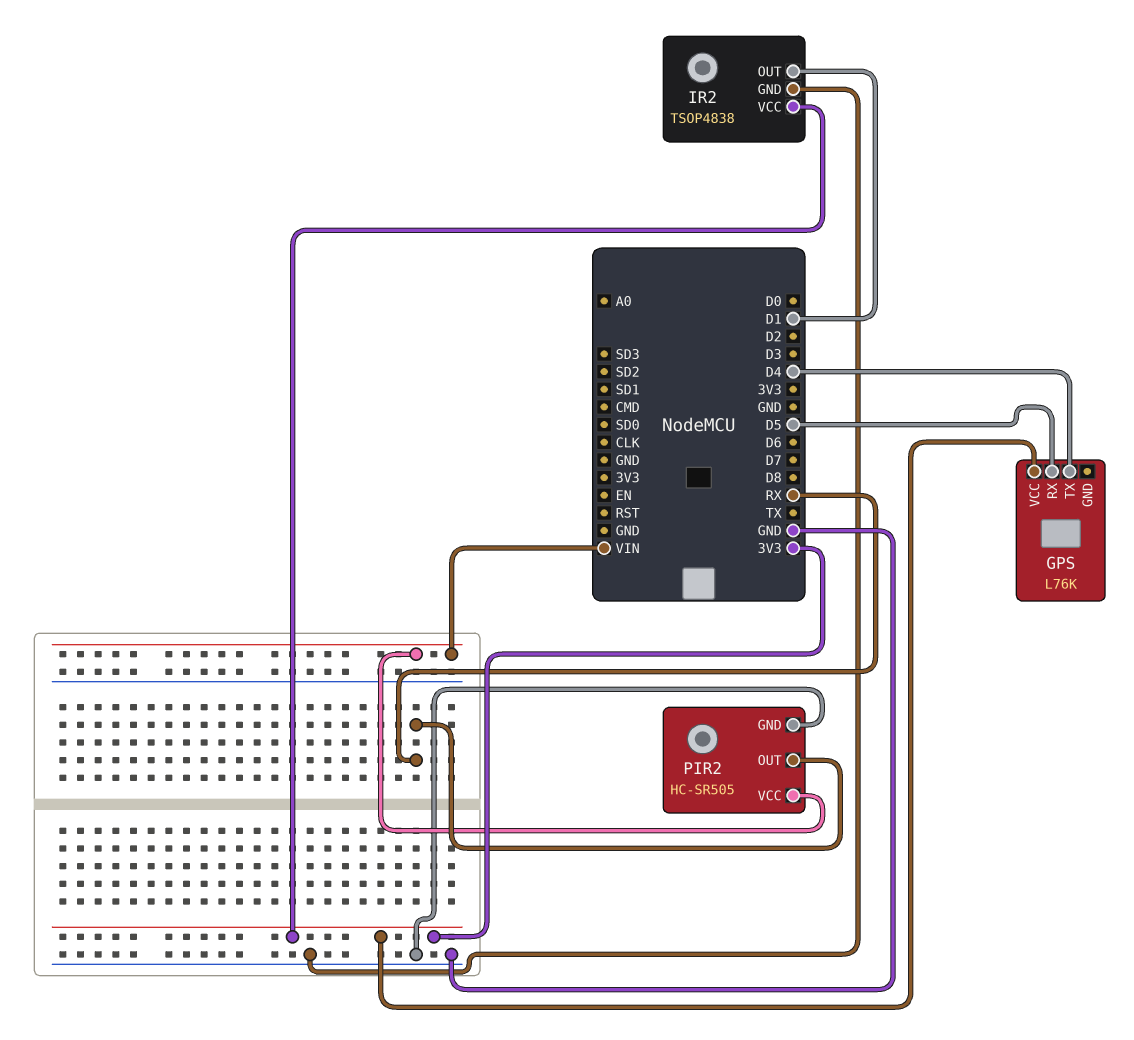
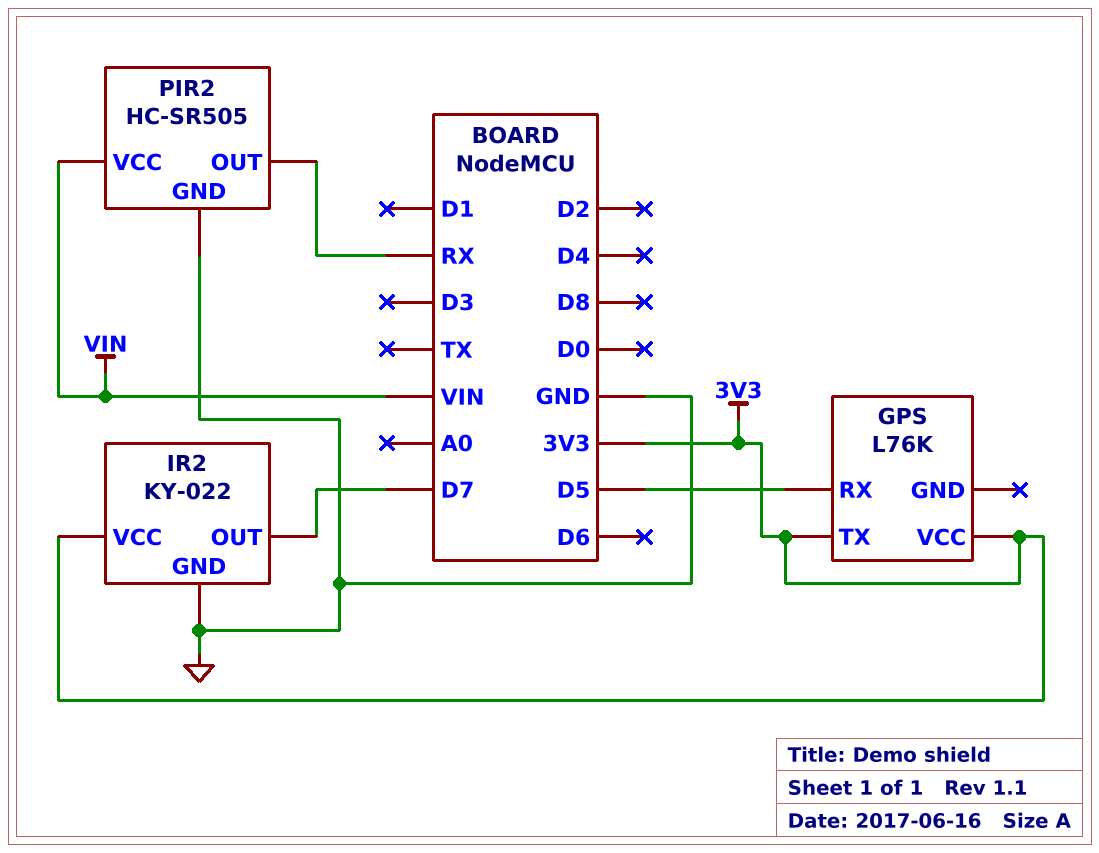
GPS pin TX: D4 -> 3V3
IR2: TSOP4838 -> KY-022
IR2 pin OUT: D1 -> D7

